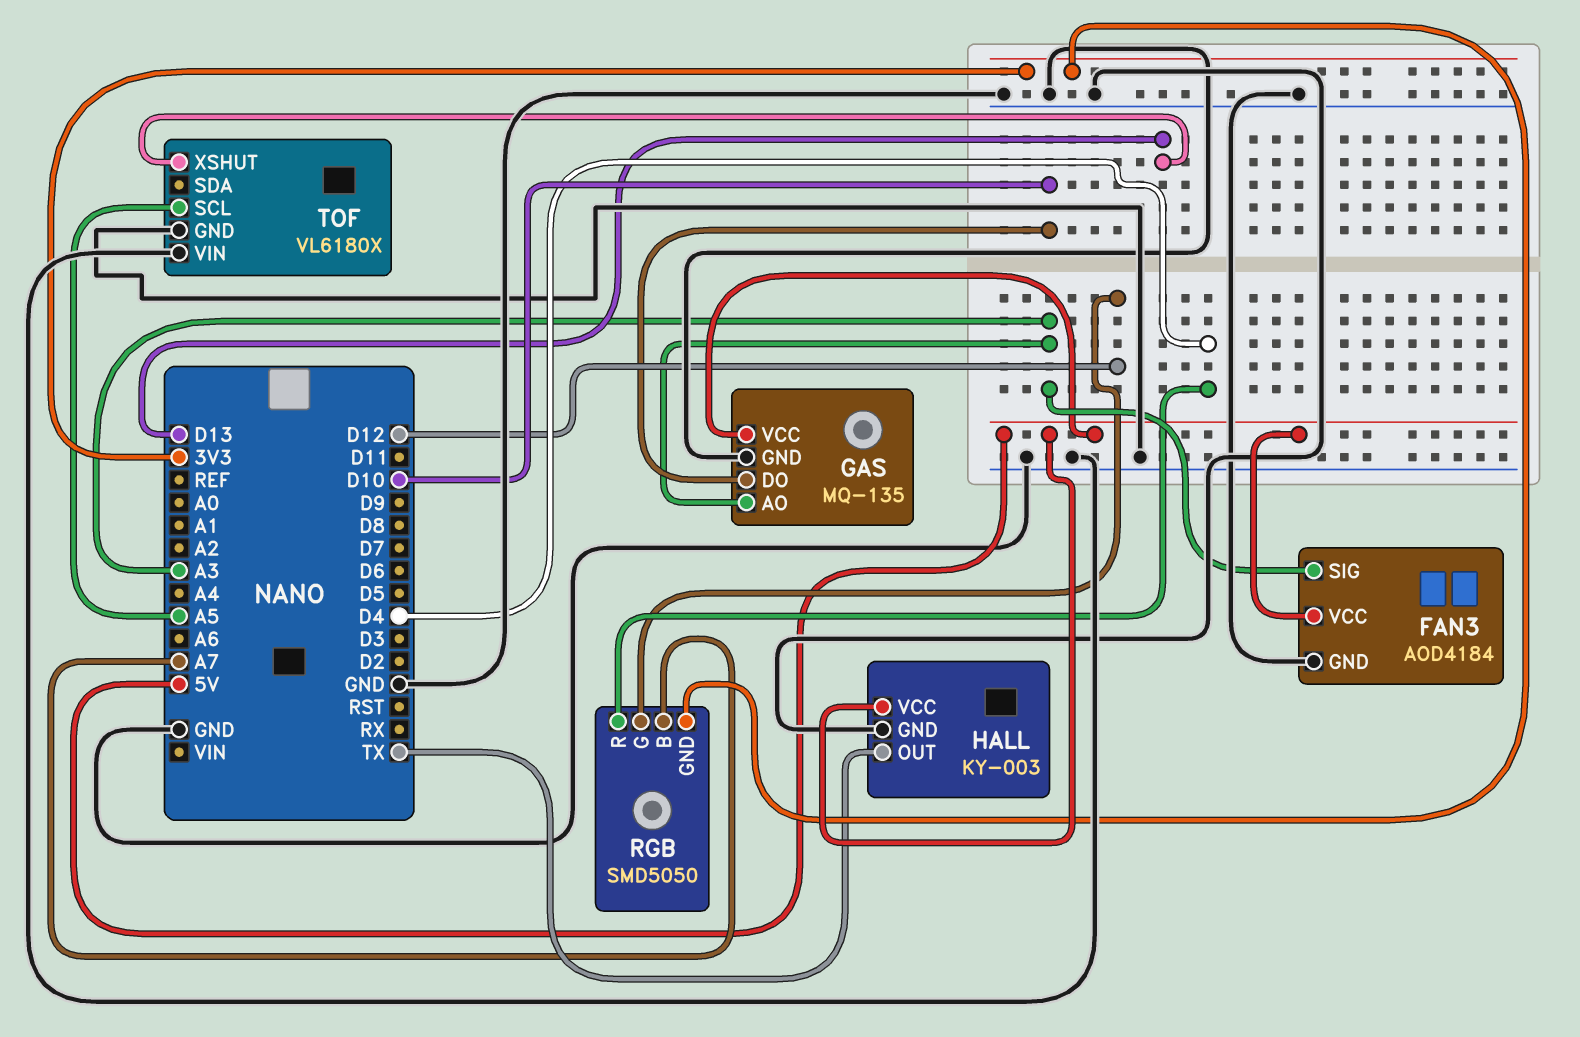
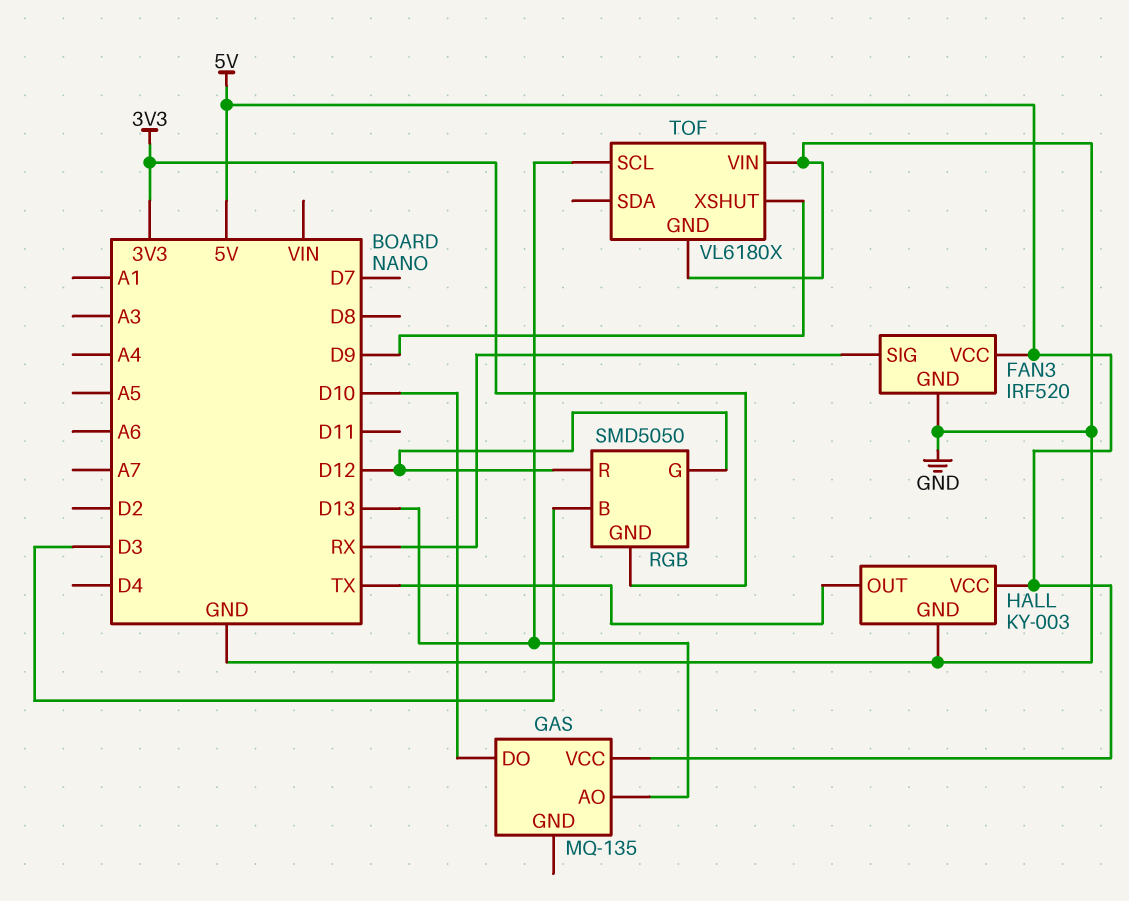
FAN3: AOD4184 -> IRF520
FAN3 pin SIG: A3 -> RX
GAS pin AO: A3 -> D13
GAS pin GND: GND -> none
RGB pin B: A7 -> D3
RGB pin R: D4 -> D12
TOF pin SCL: A5 -> D13
TOF pin XSHUT: D13 -> D9

